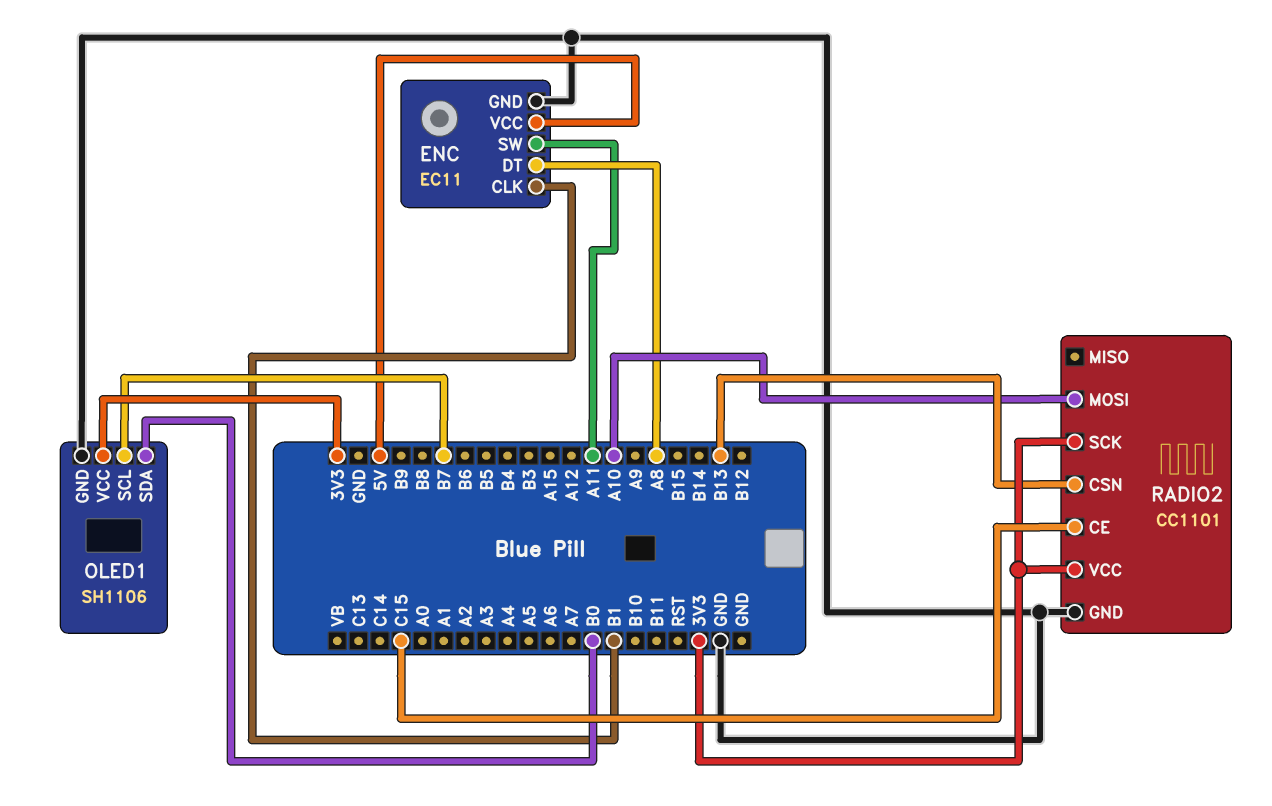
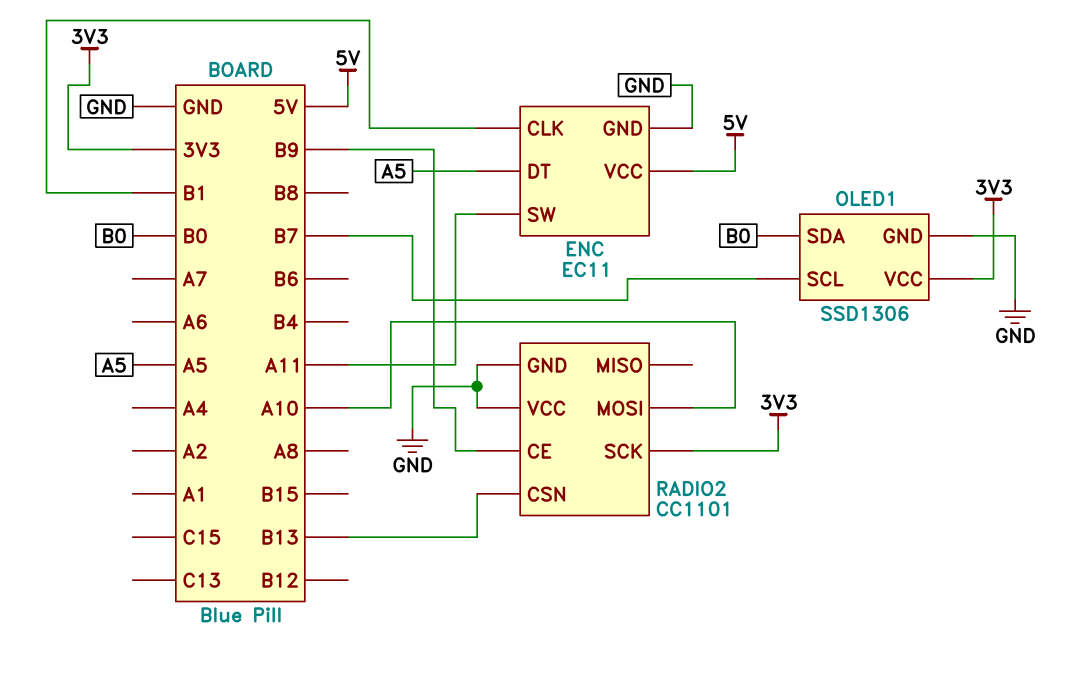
ENC pin DT: A8 -> A5
OLED1: SH1106 -> SSD1306
RADIO2 pin CE: C15 -> B9
RADIO2 pin VCC: 3V3 -> GND

